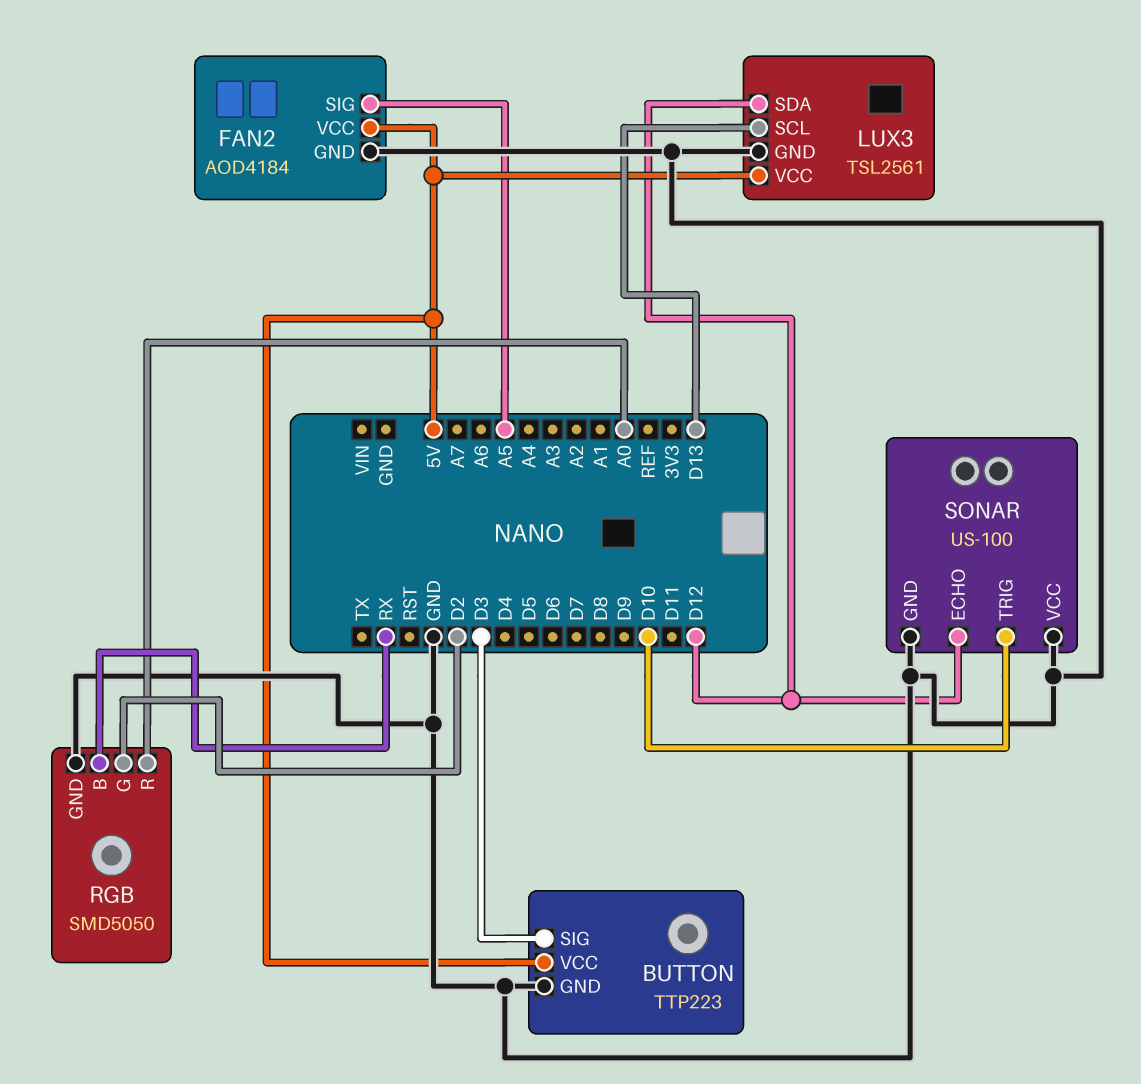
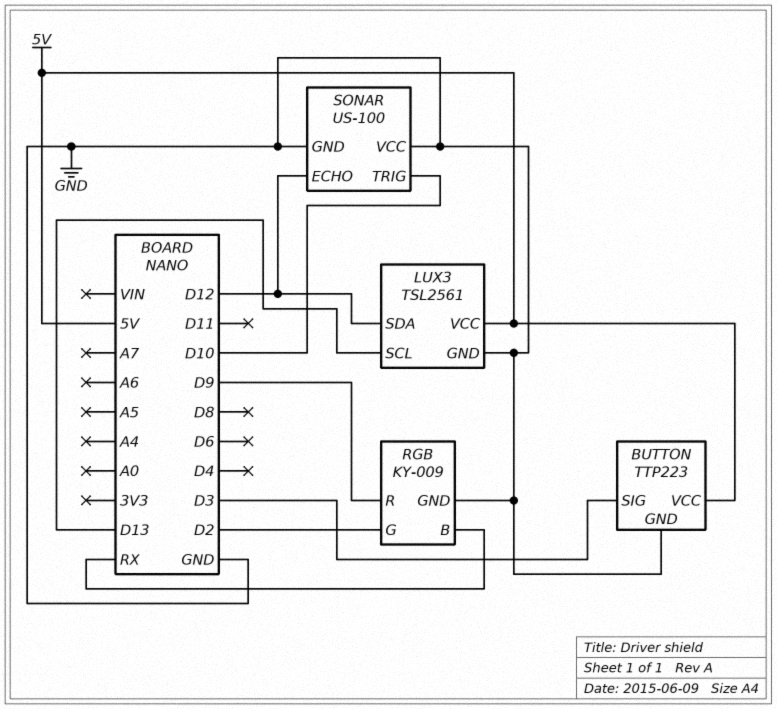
FAN2: AOD4184 -> none
FAN2 pin GND: GND -> none
FAN2 pin SIG: A5 -> none
FAN2 pin VCC: 5V -> none
RGB: SMD5050 -> KY-009
RGB pin R: A0 -> D9

